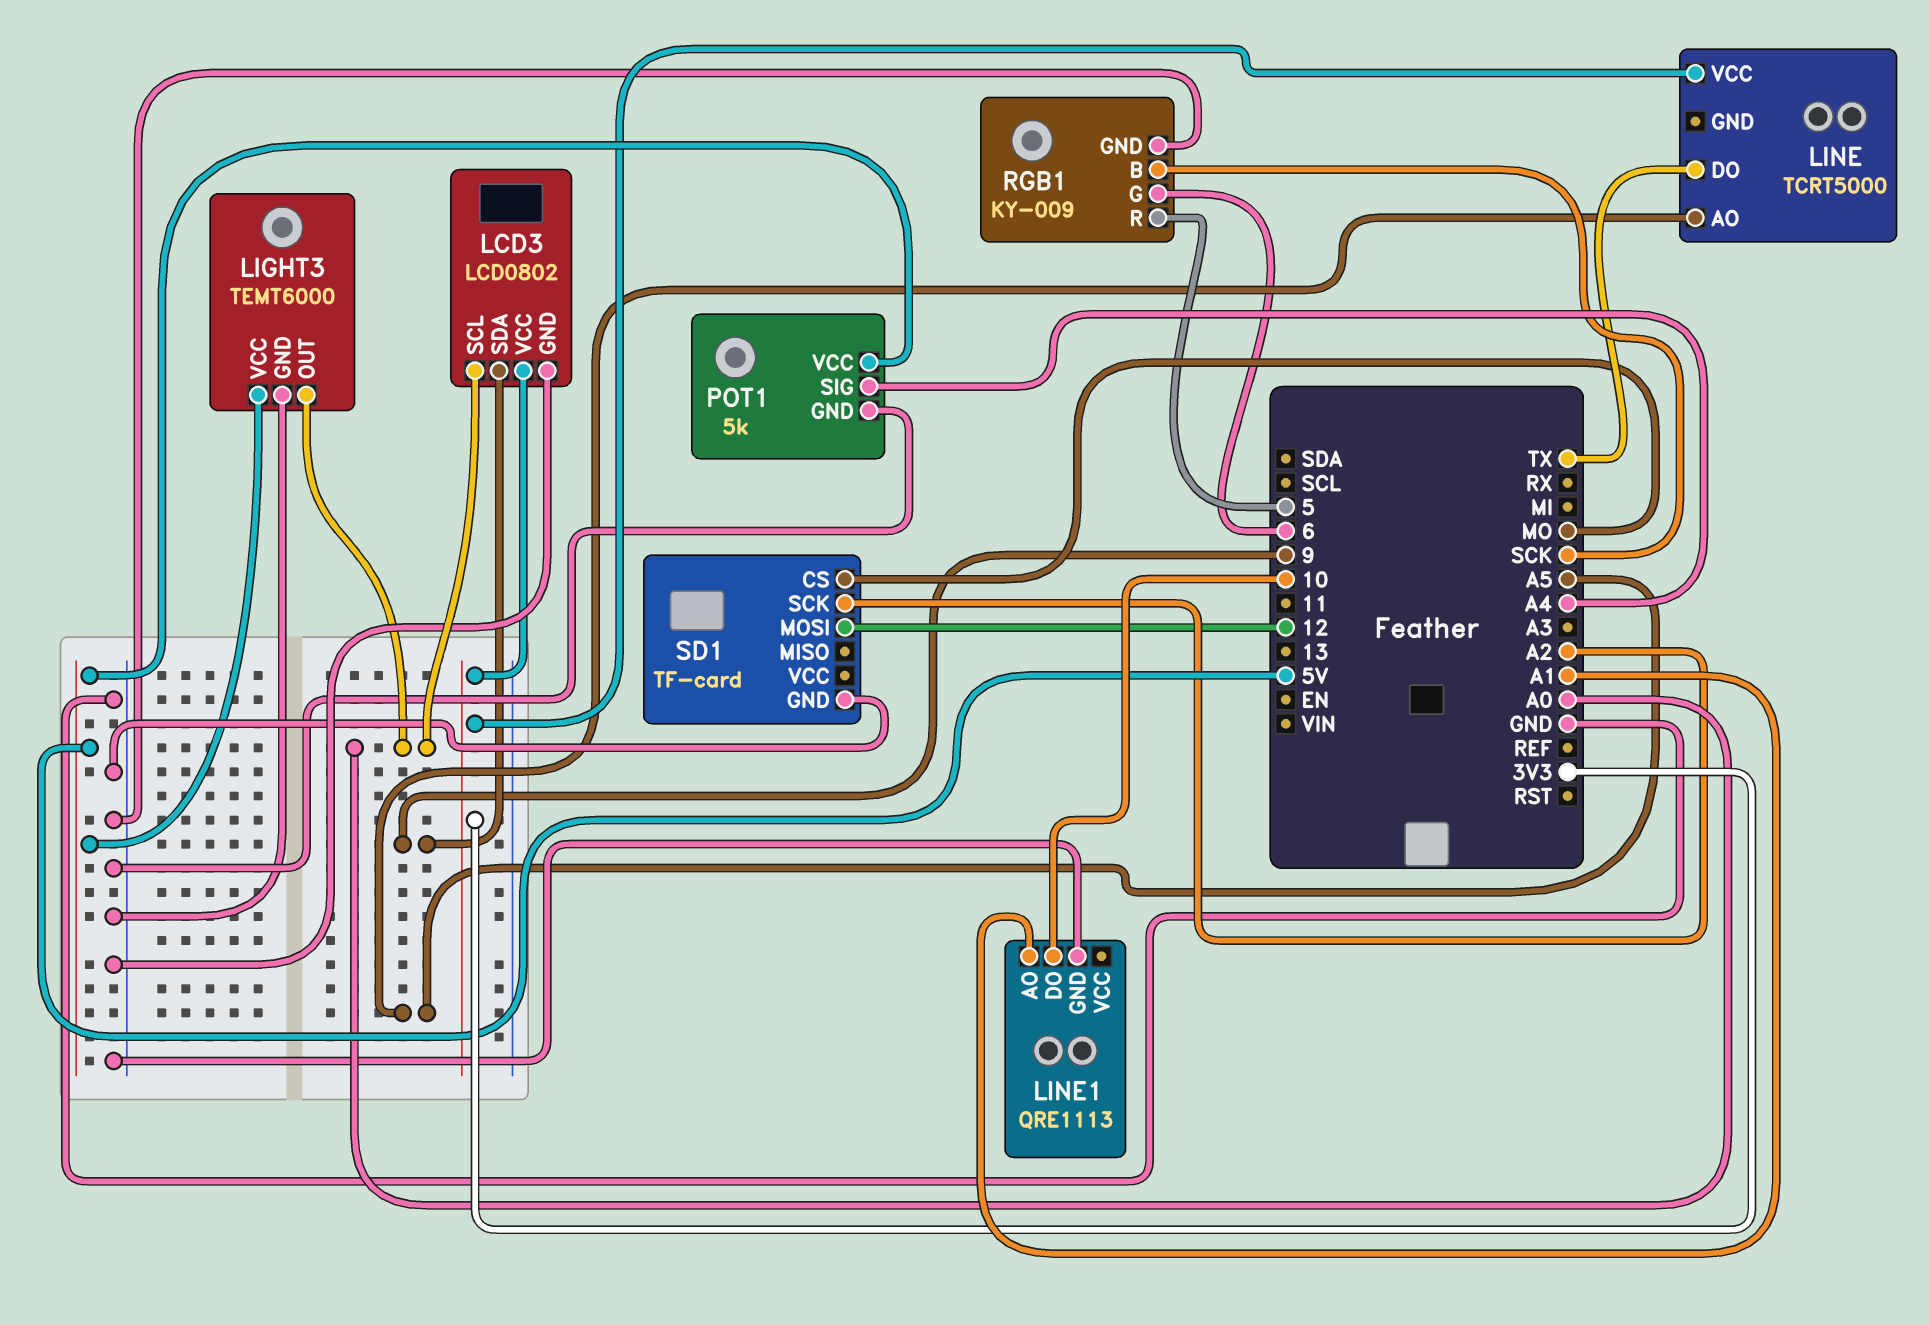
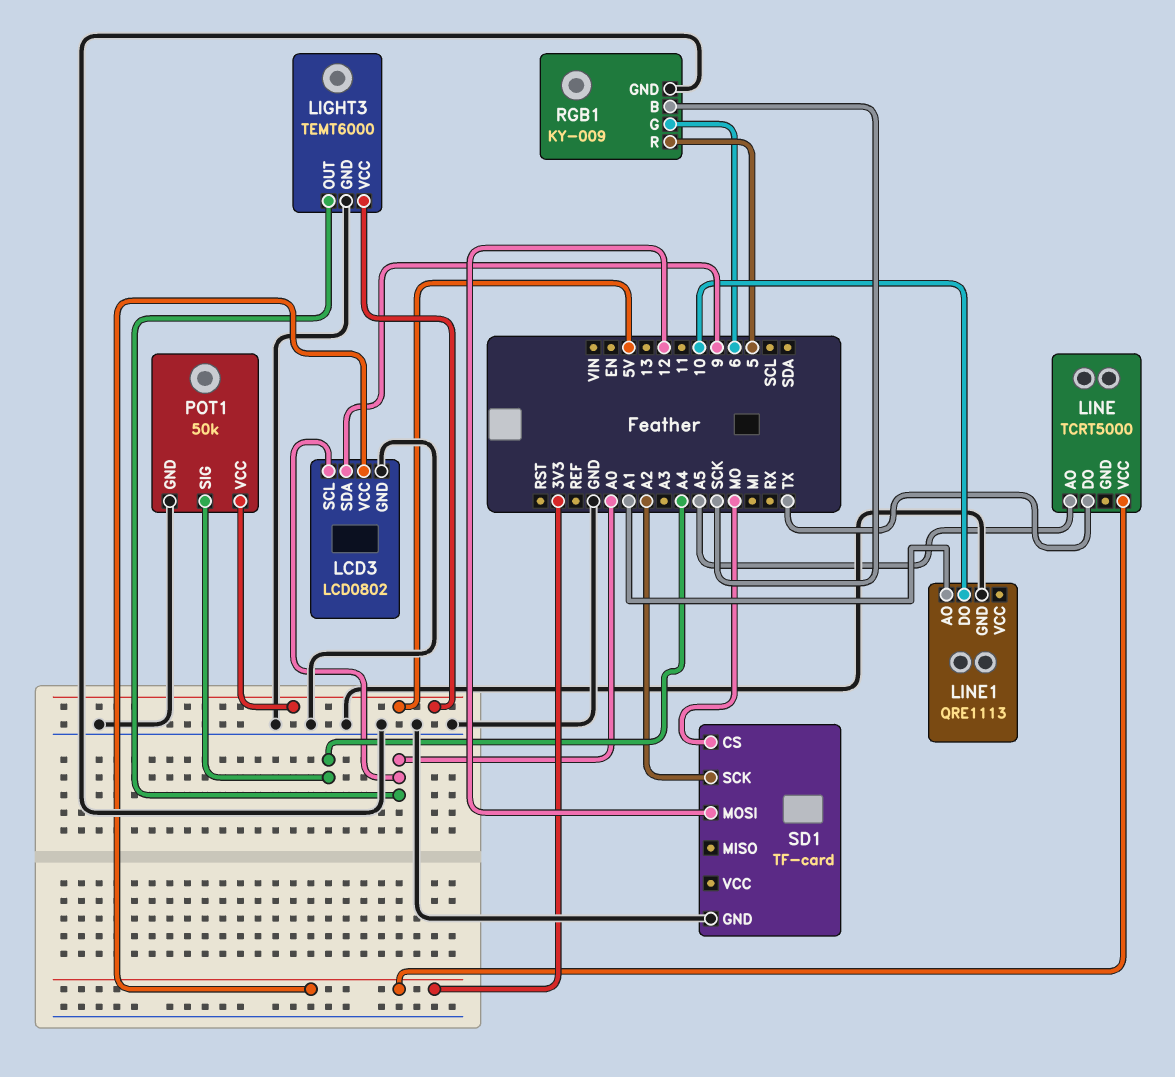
POT1: 5k -> 50k

